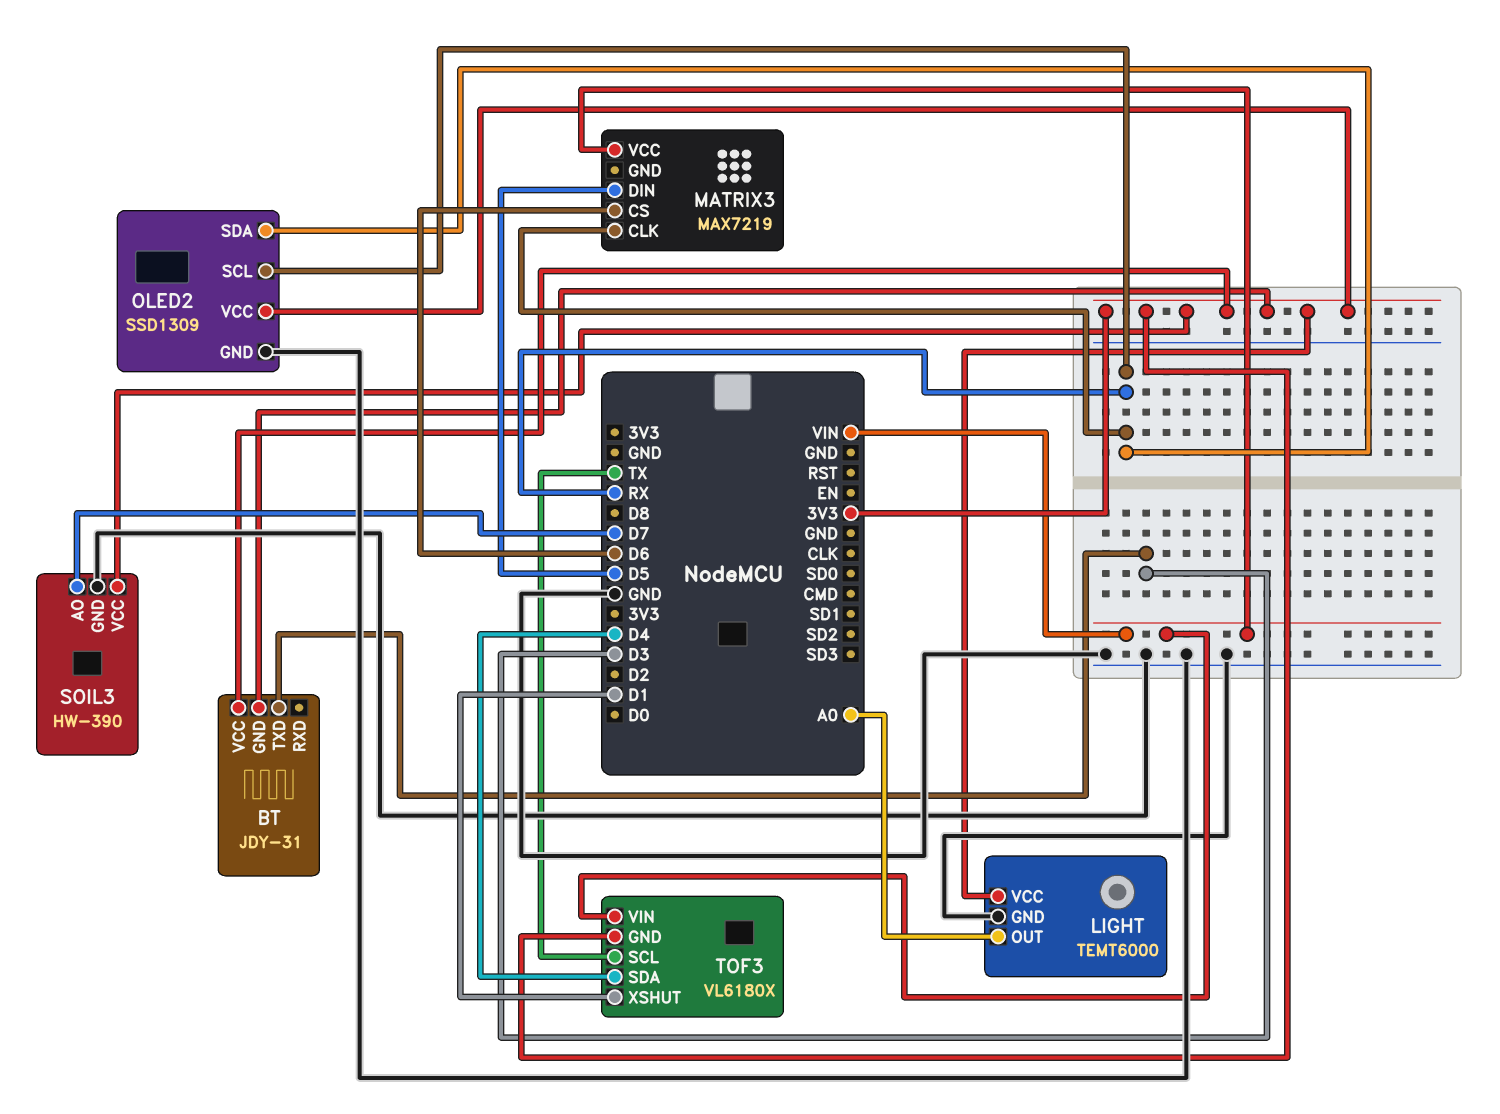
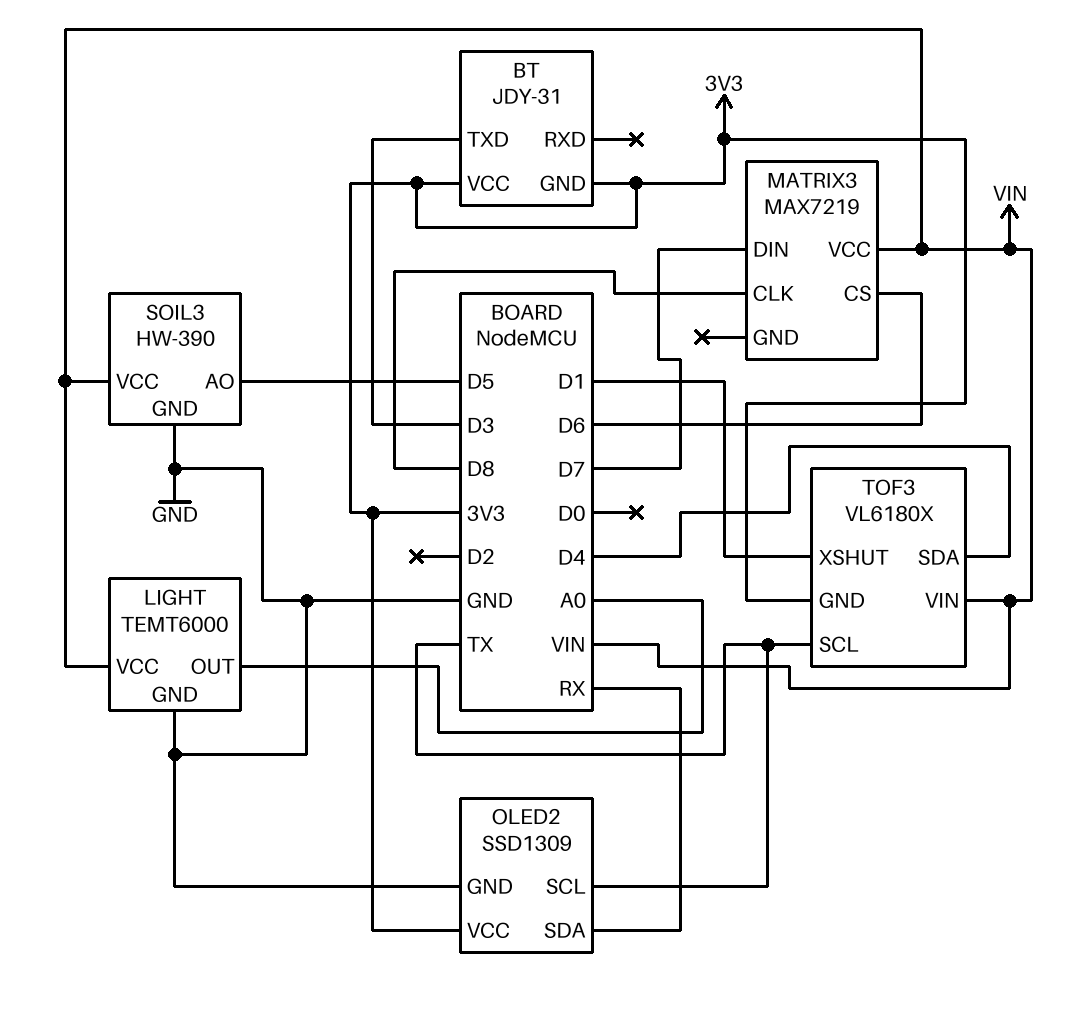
LIGHT pin VCC: 3V3 -> VIN
MATRIX3 pin CLK: RX -> D8
MATRIX3 pin DIN: D5 -> D7
OLED2 pin SCL: RX -> TX
SOIL3 pin AO: D7 -> D5
SOIL3 pin VCC: 3V3 -> VIN

